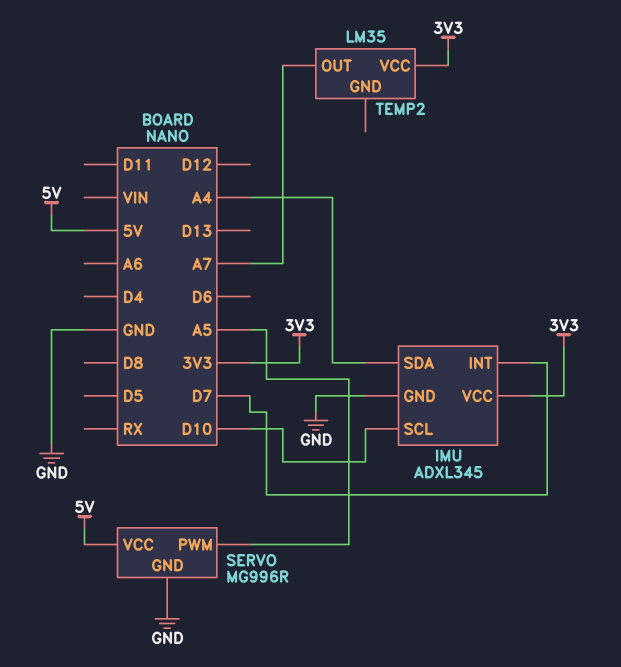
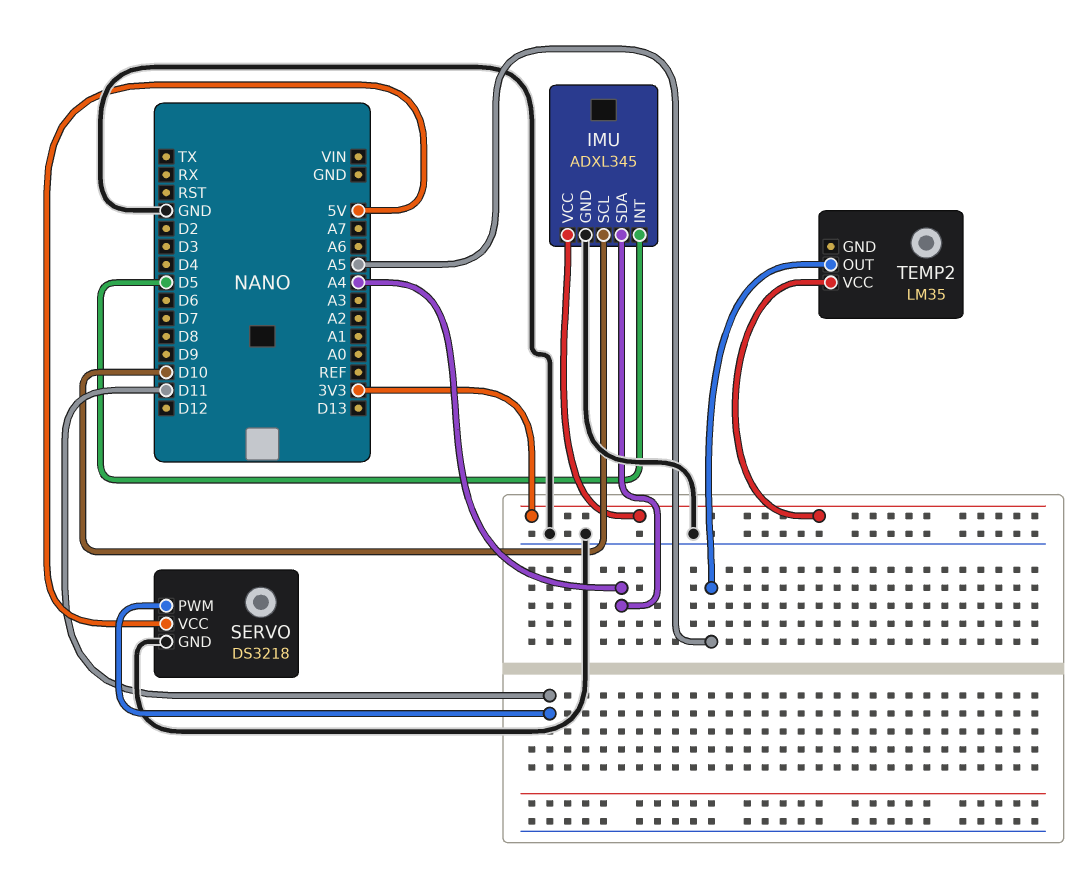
IMU pin INT: D7 -> D5
SERVO: MG996R -> DS3218
SERVO pin PWM: A5 -> D11
TEMP2 pin OUT: A7 -> A5

